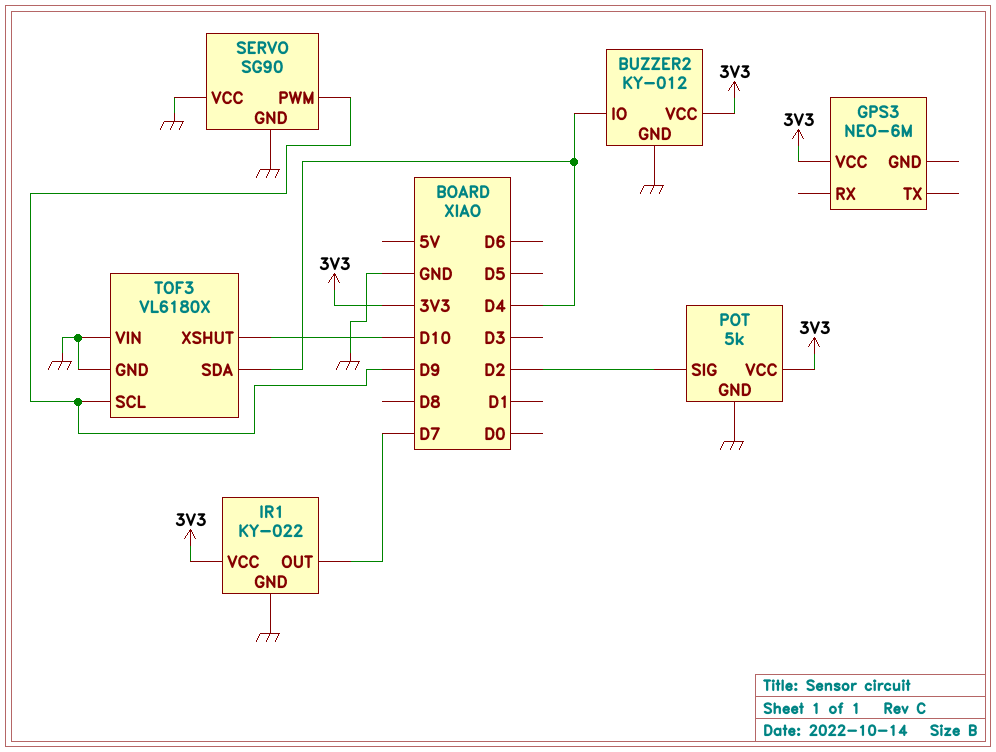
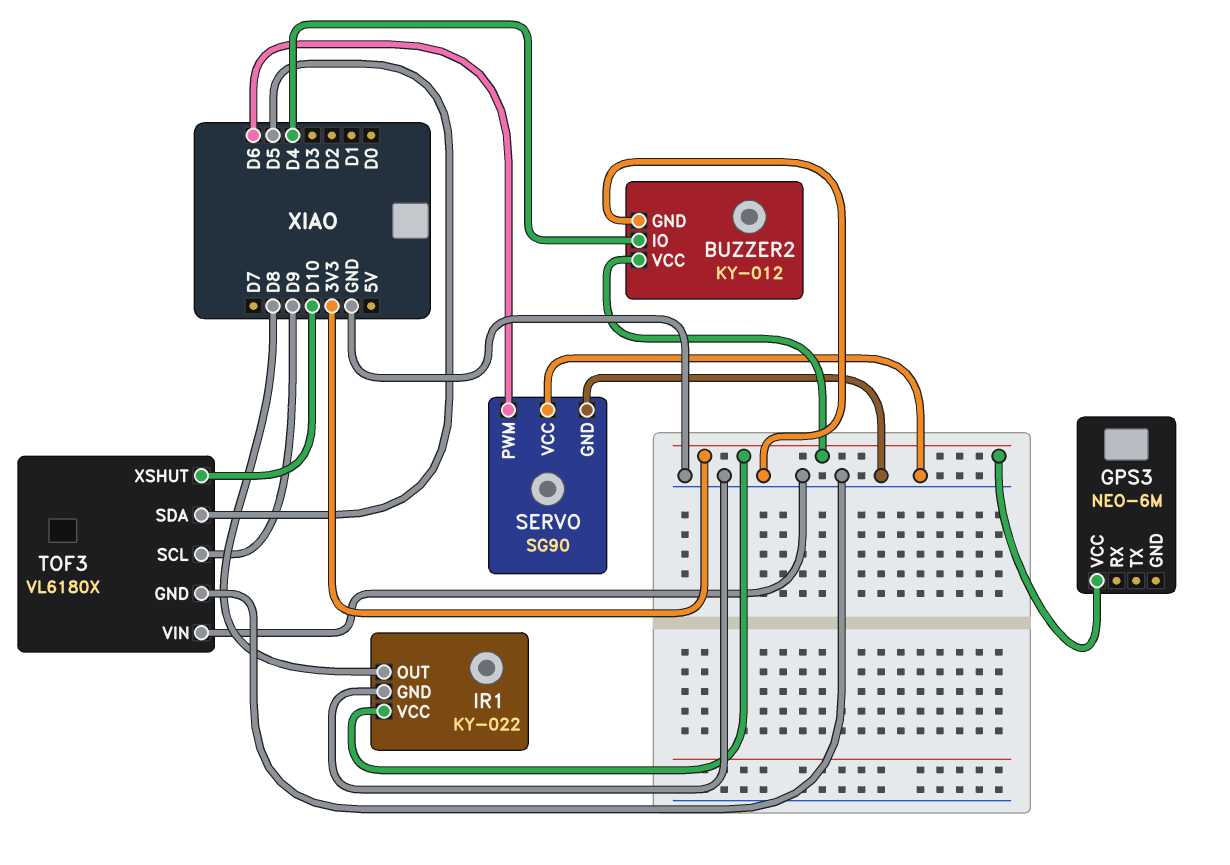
IR1 pin OUT: D7 -> D8
POT: 5k -> none
POT pin GND: GND -> none
POT pin SIG: D2 -> none
POT pin VCC: 3V3 -> none
SERVO pin PWM: D9 -> D6
TOF3 pin SDA: D4 -> D5

